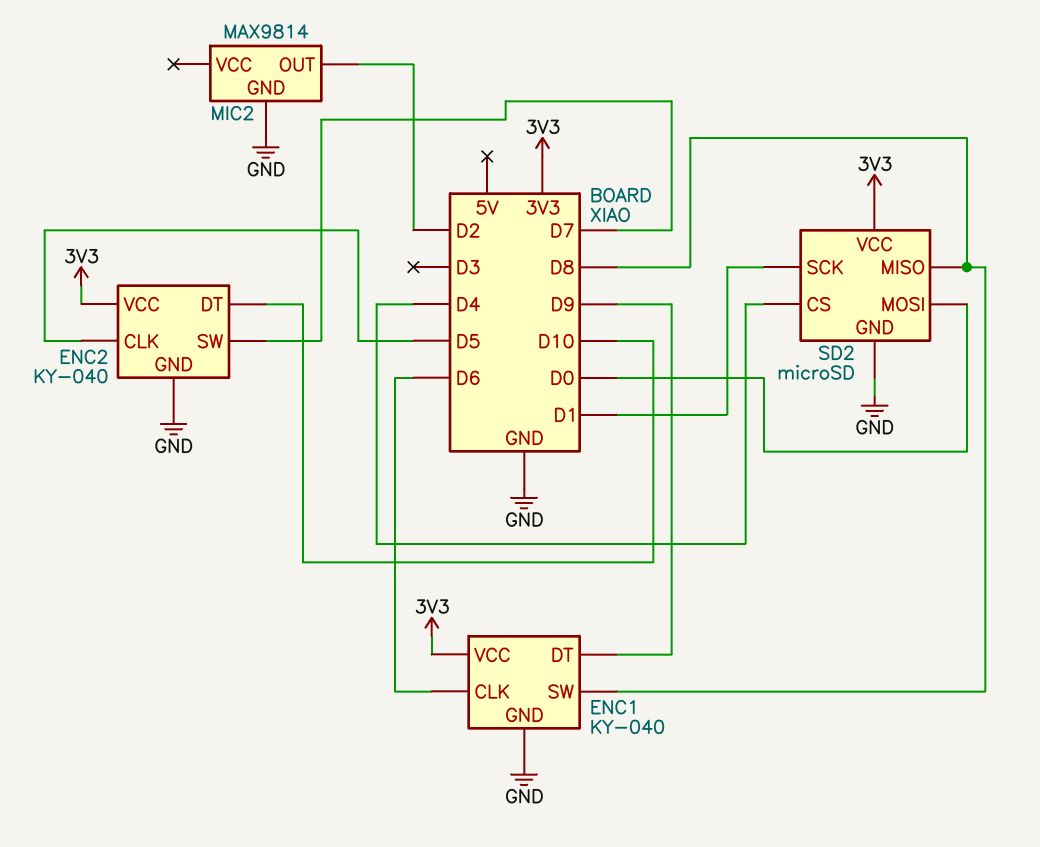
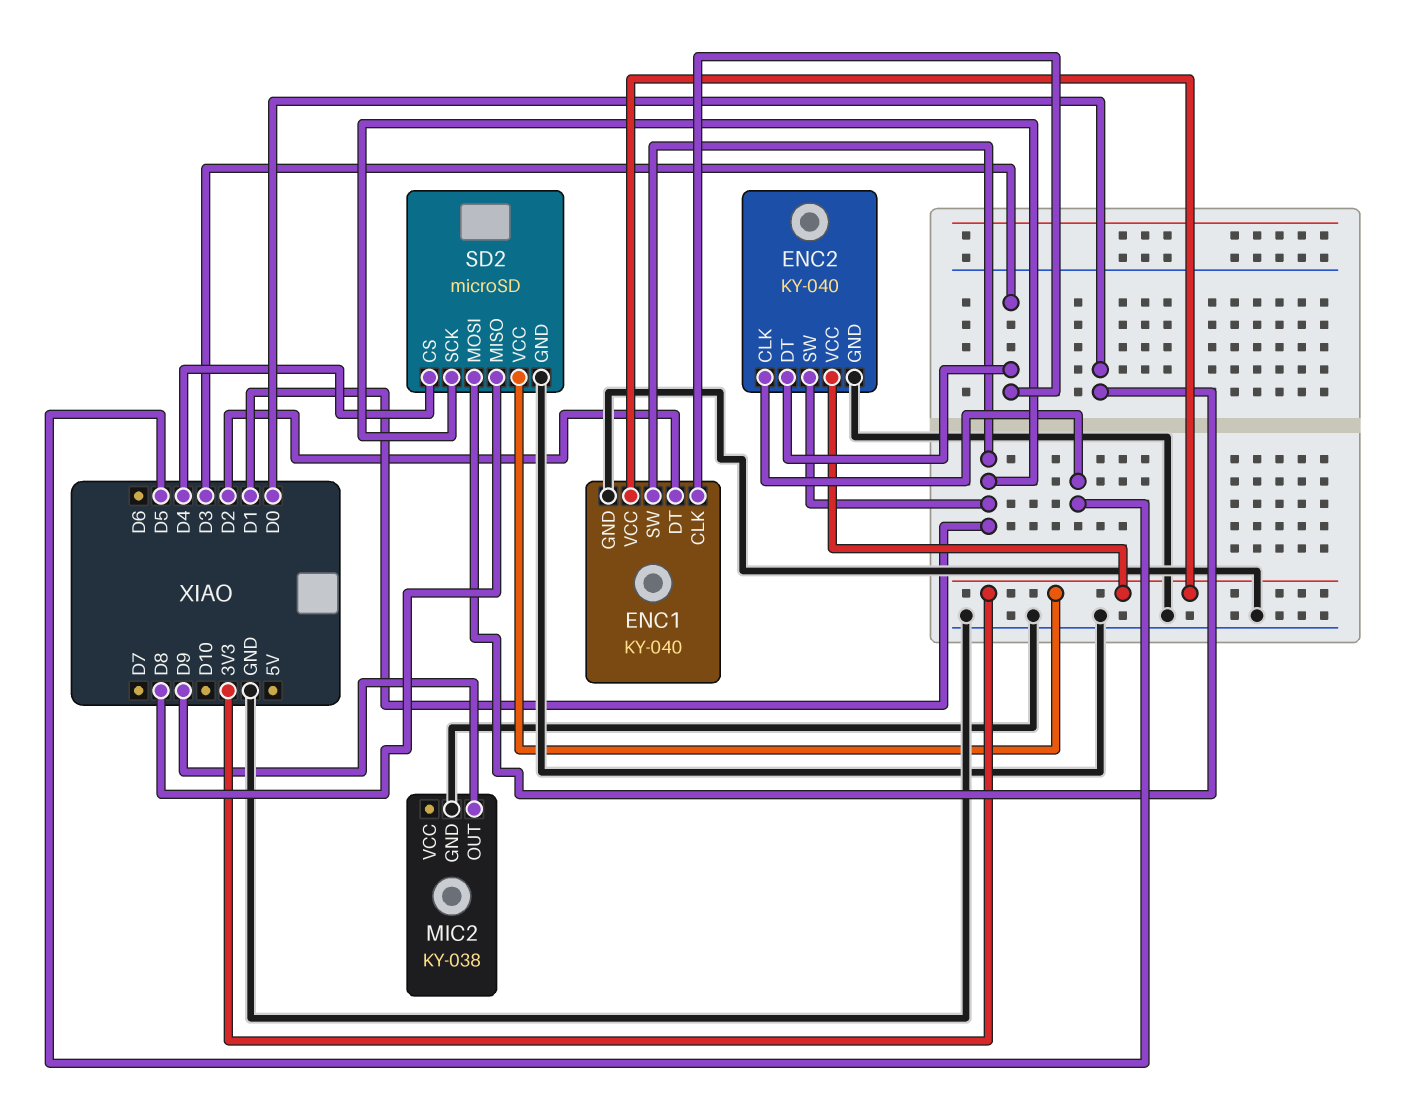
ENC1 pin CLK: D6 -> D3
ENC1 pin DT: D9 -> D2
ENC1 pin SW: D8 -> D1
ENC2 pin DT: D10 -> D3
ENC2 pin SW: D7 -> D1
MIC2: MAX9814 -> KY-038
MIC2 pin OUT: D2 -> D9

